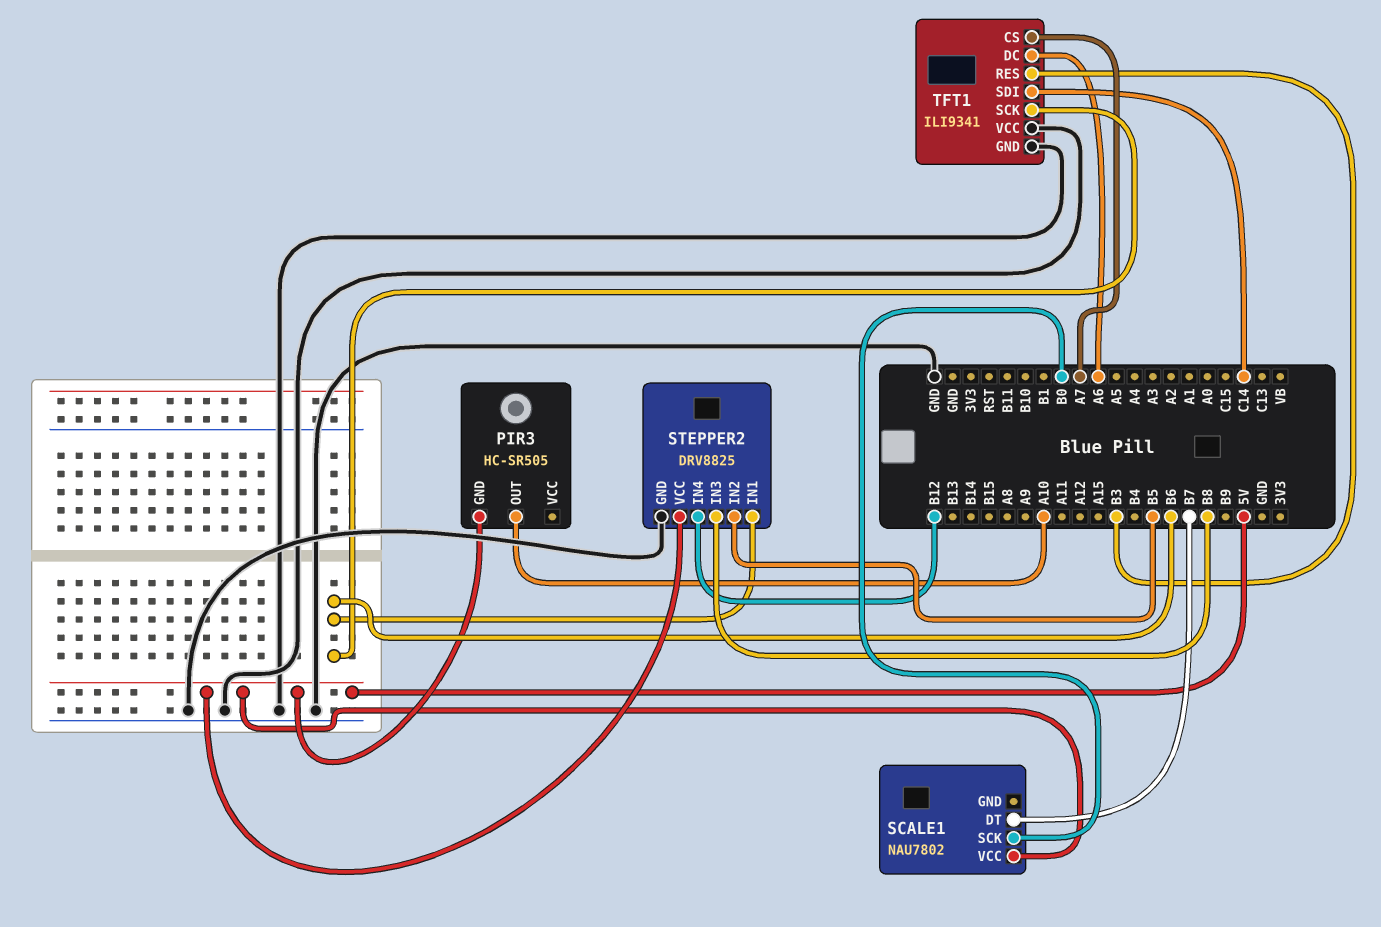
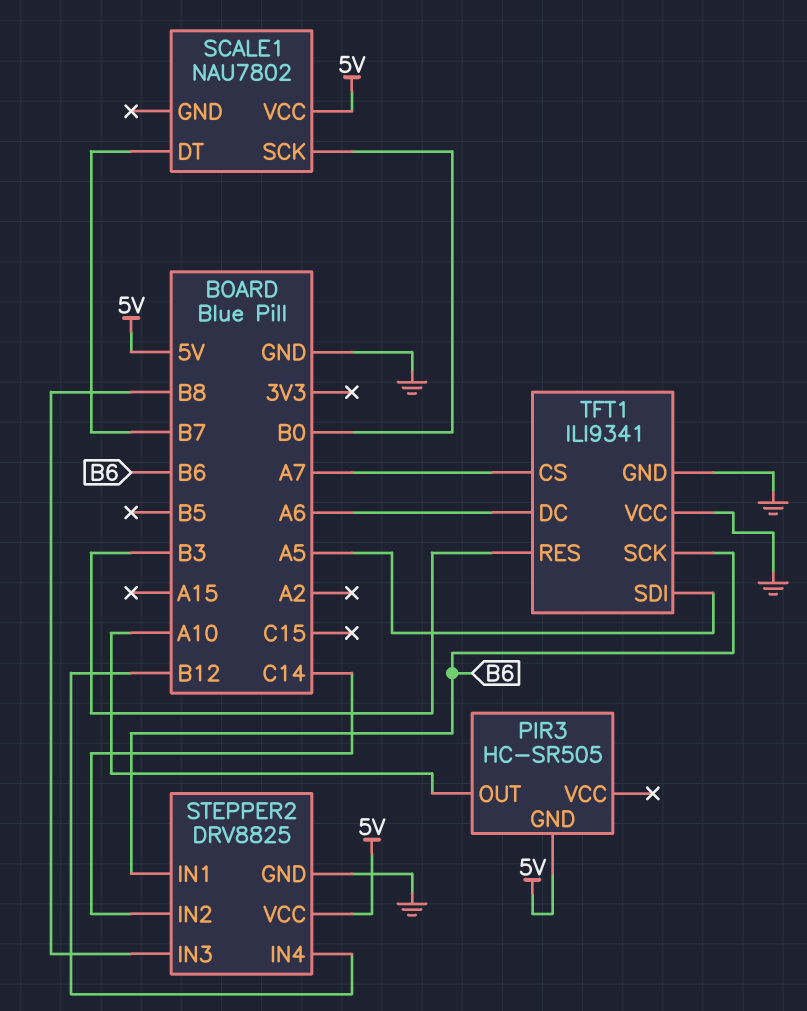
STEPPER2 pin IN2: B5 -> C14
TFT1 pin SDI: C14 -> A5

